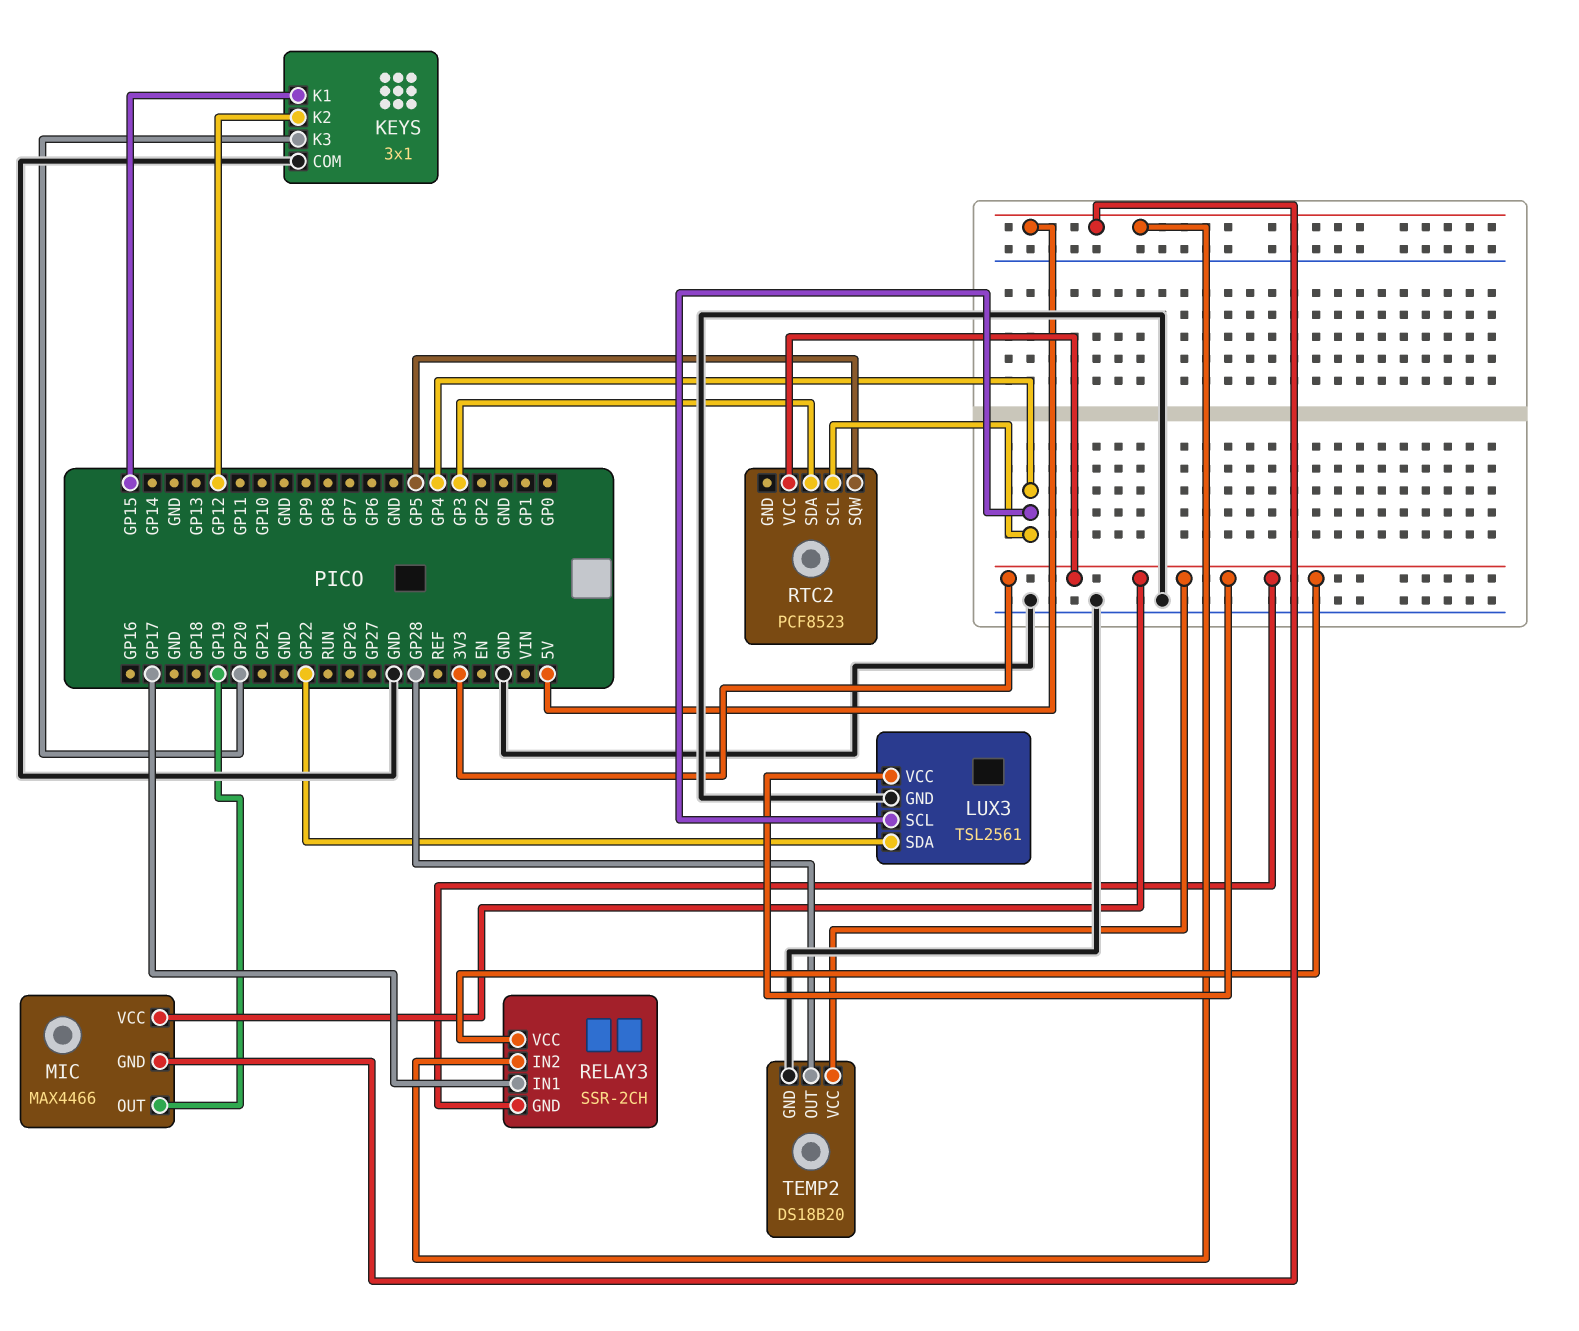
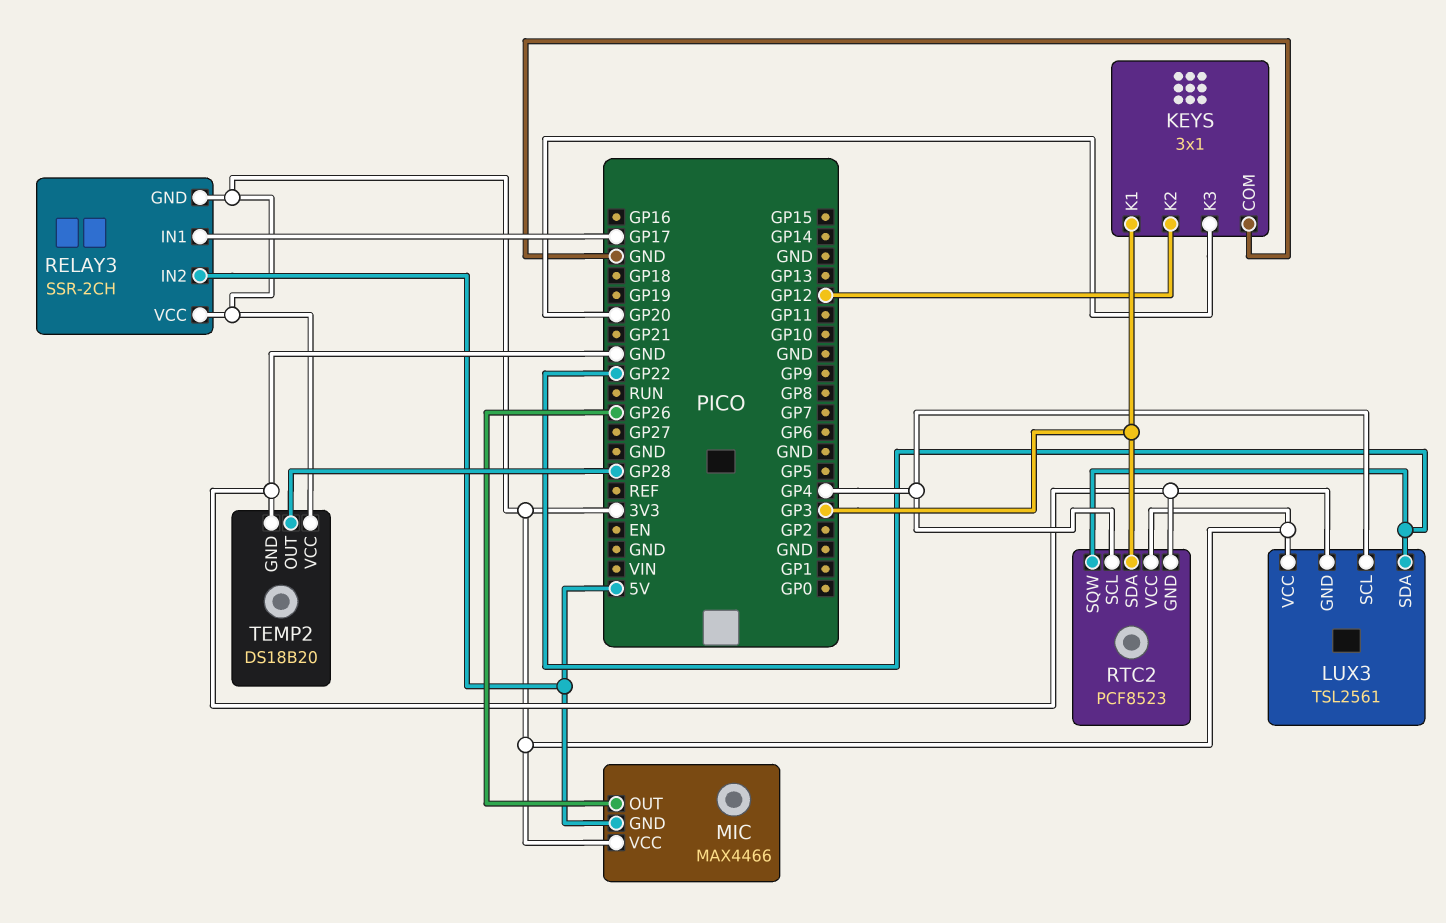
KEYS pin K1: GP15 -> GP3
MIC pin OUT: GP19 -> GP26
RTC2 pin GND: none -> GND
RTC2 pin SQW: GP5 -> GP22

